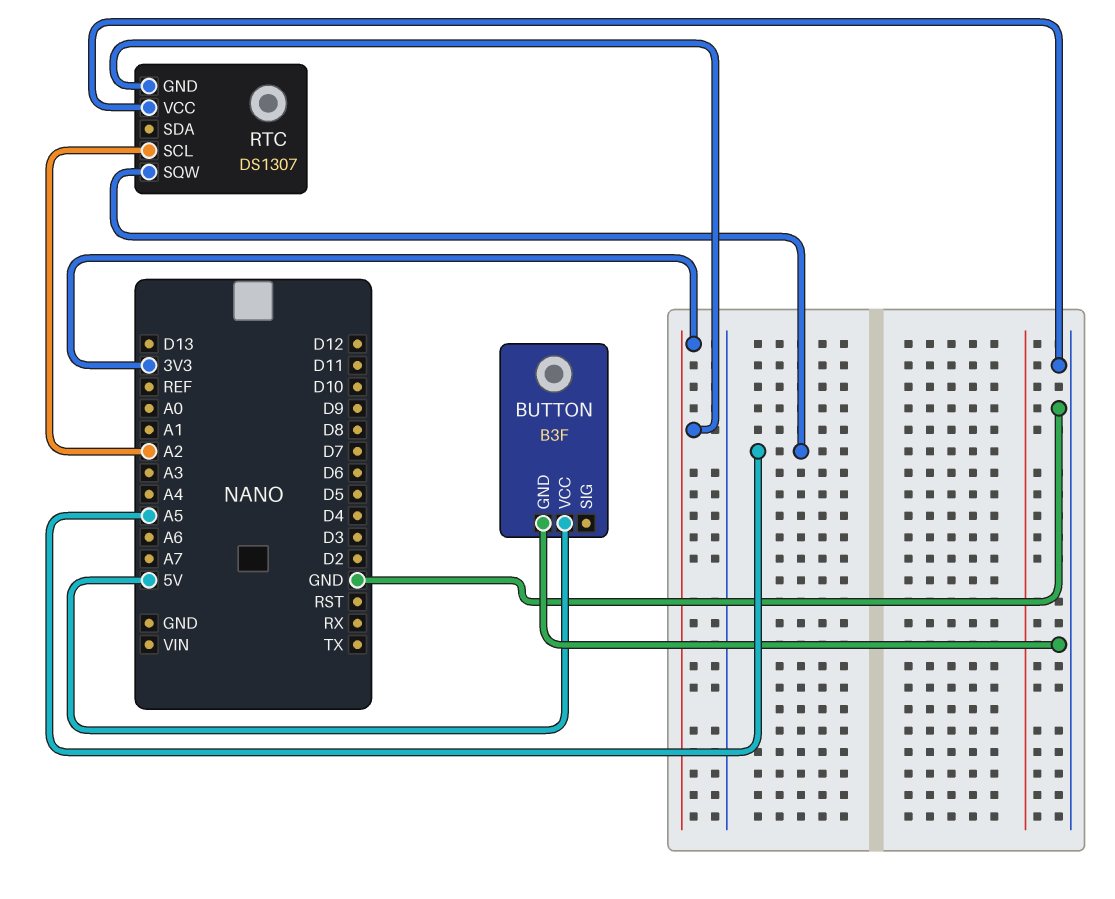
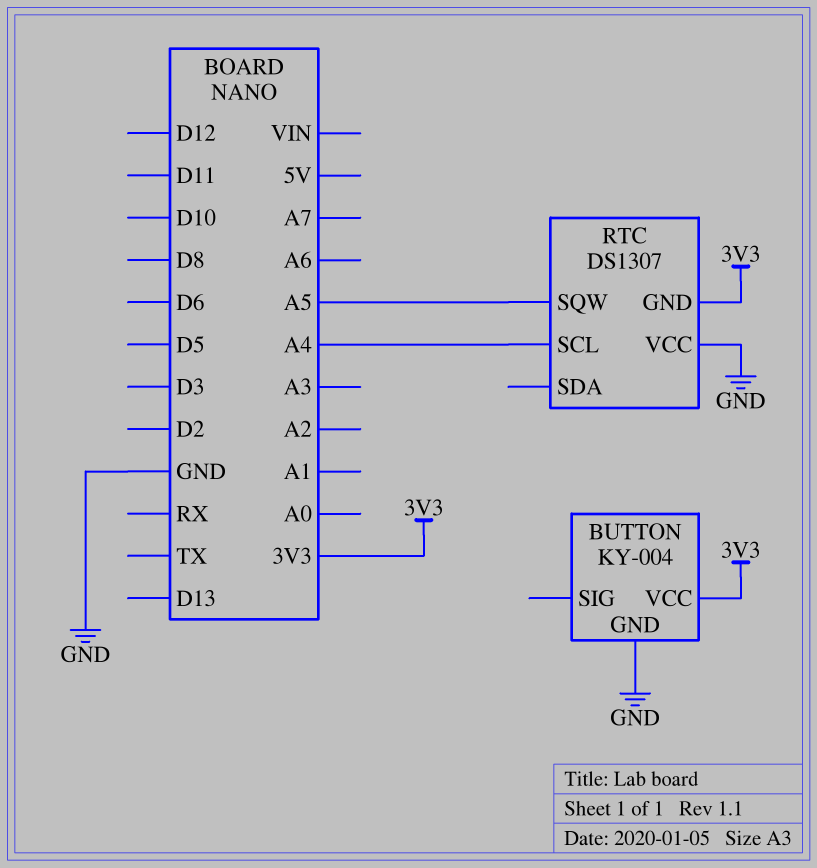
BUTTON: B3F -> KY-004
BUTTON pin VCC: 5V -> 3V3
RTC pin SCL: A2 -> A4

